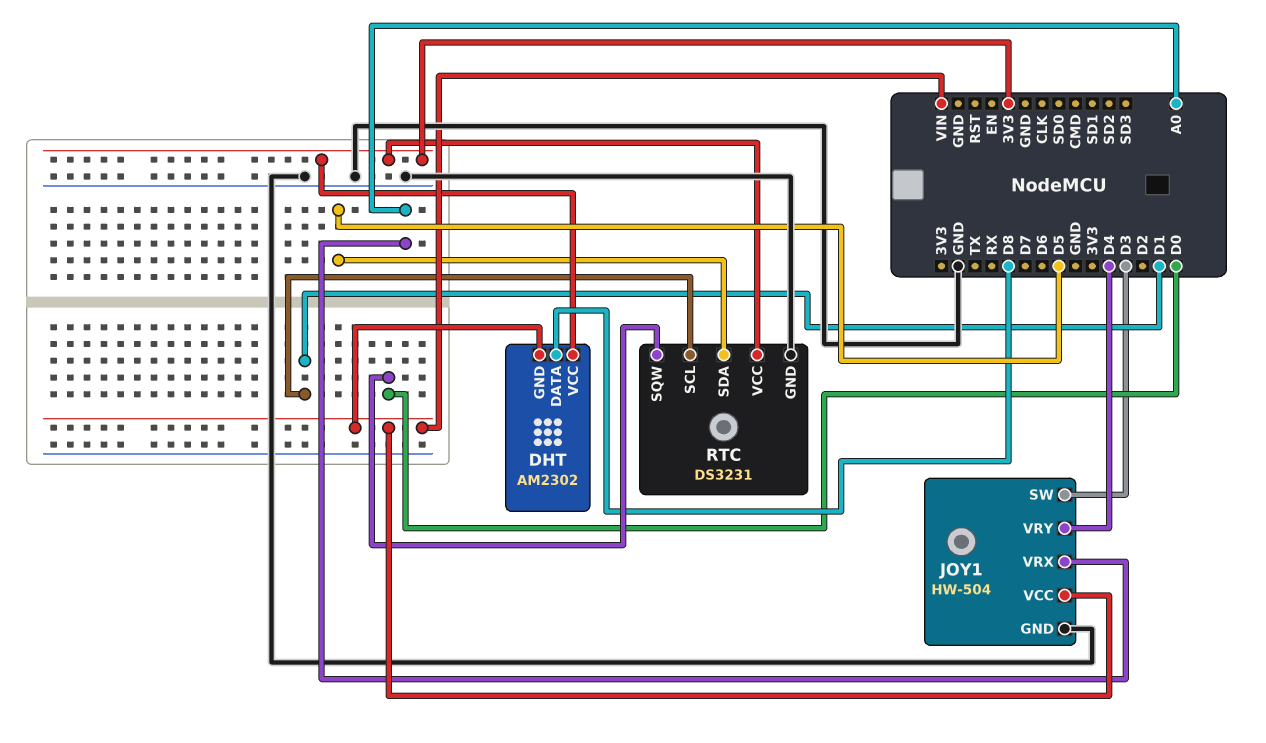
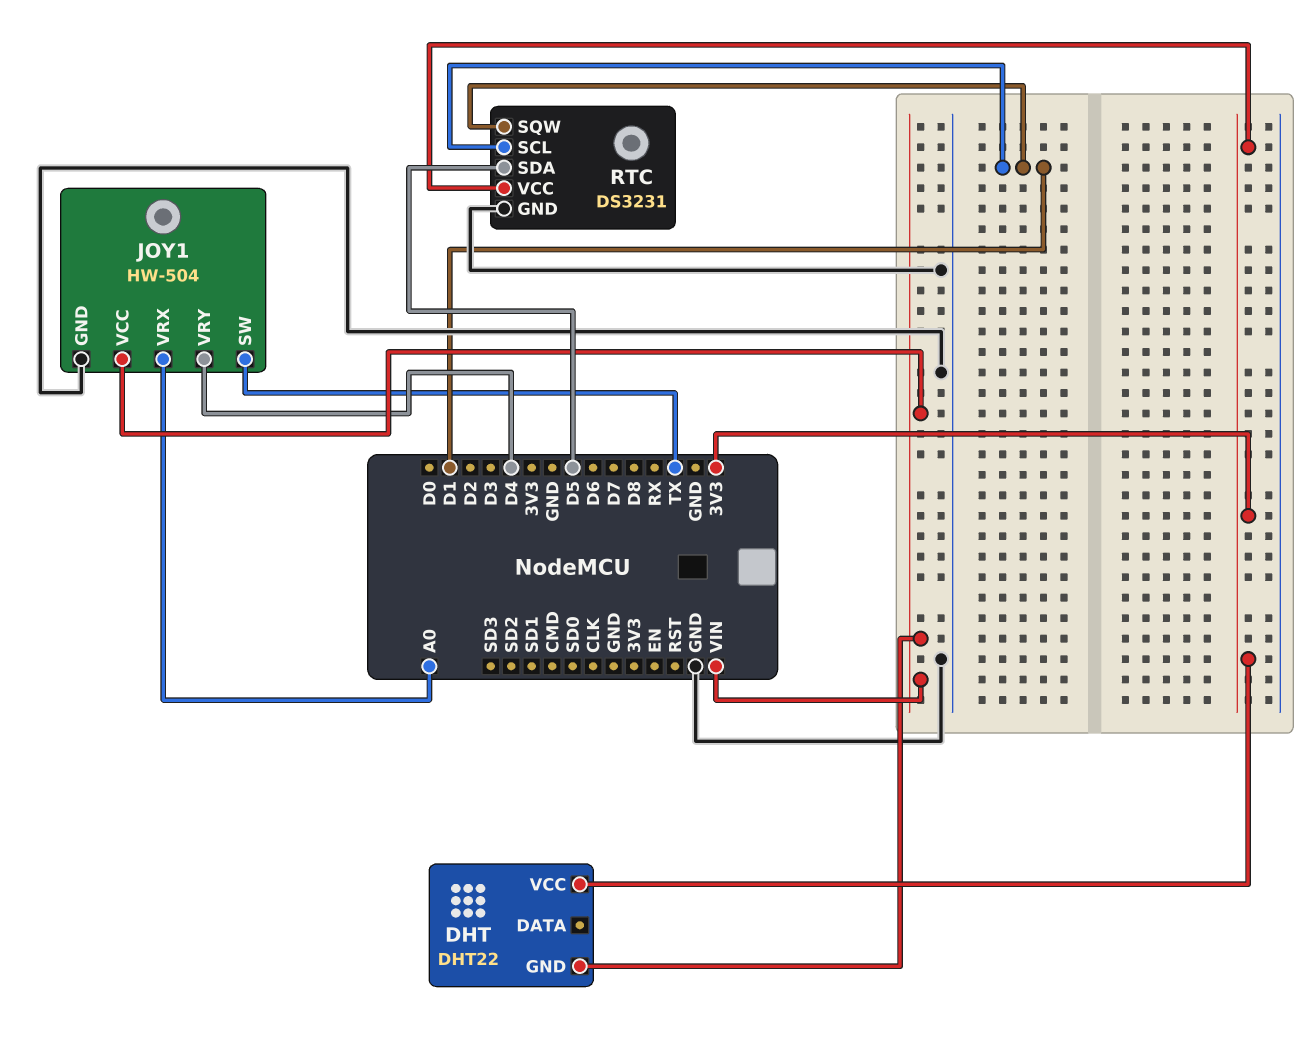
DHT: AM2302 -> DHT22
DHT pin DATA: D8 -> none
JOY1 pin SW: D3 -> TX
RTC pin SQW: D0 -> D1

